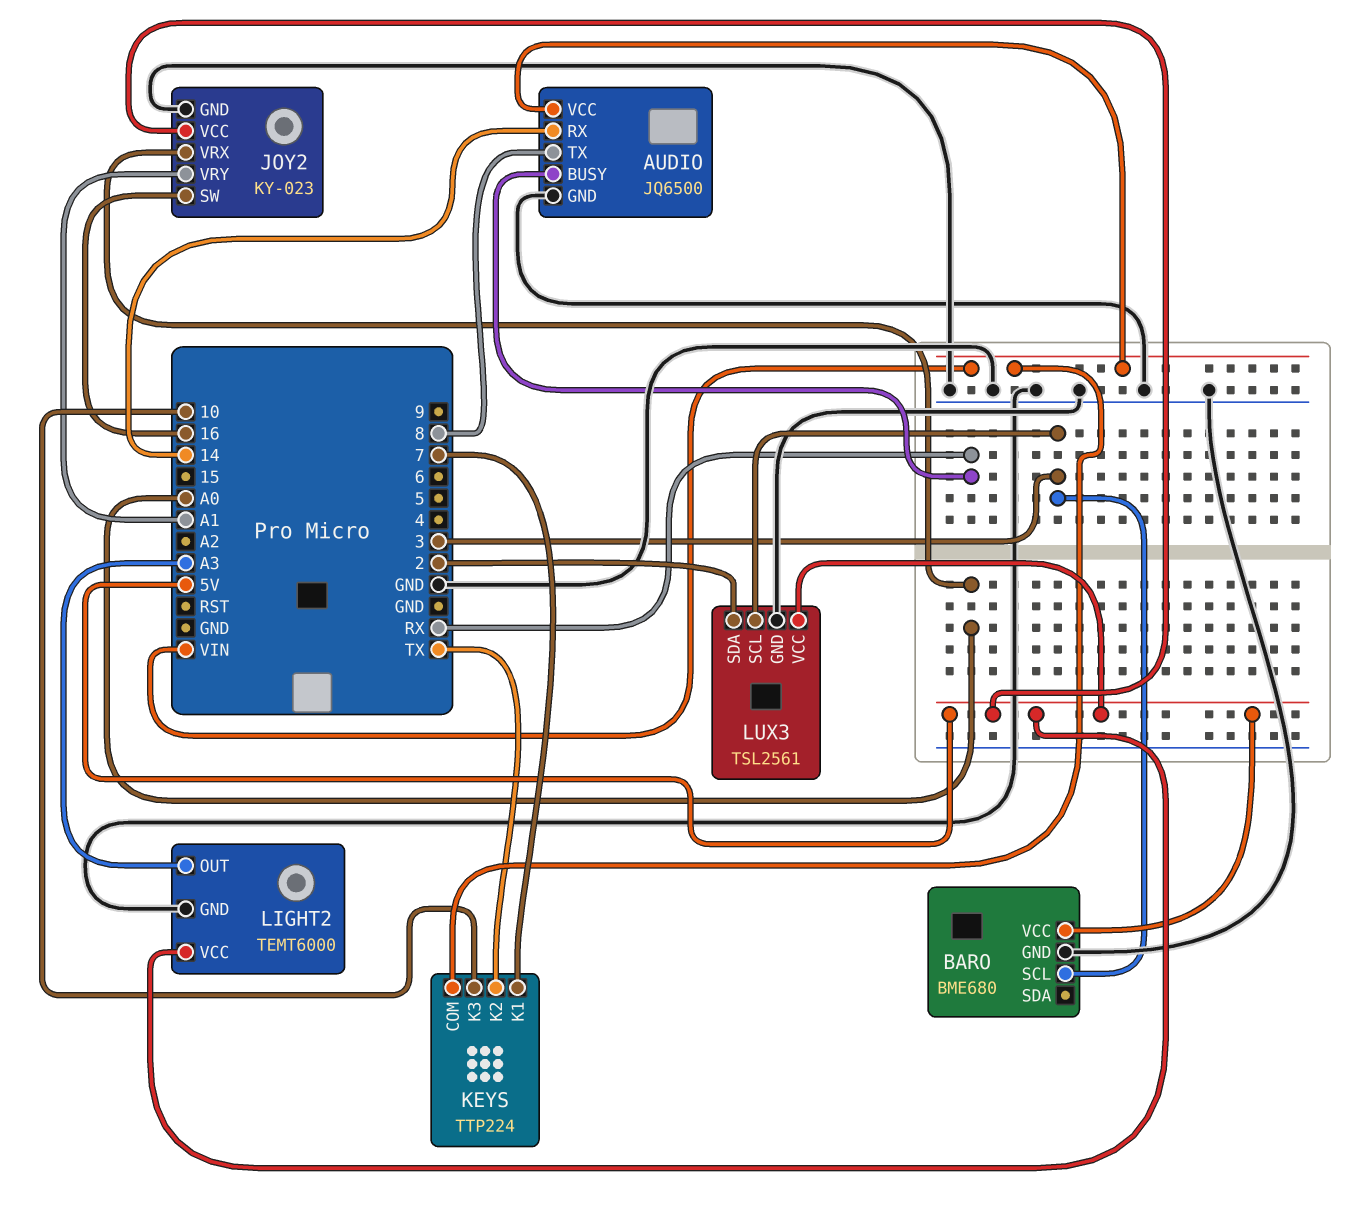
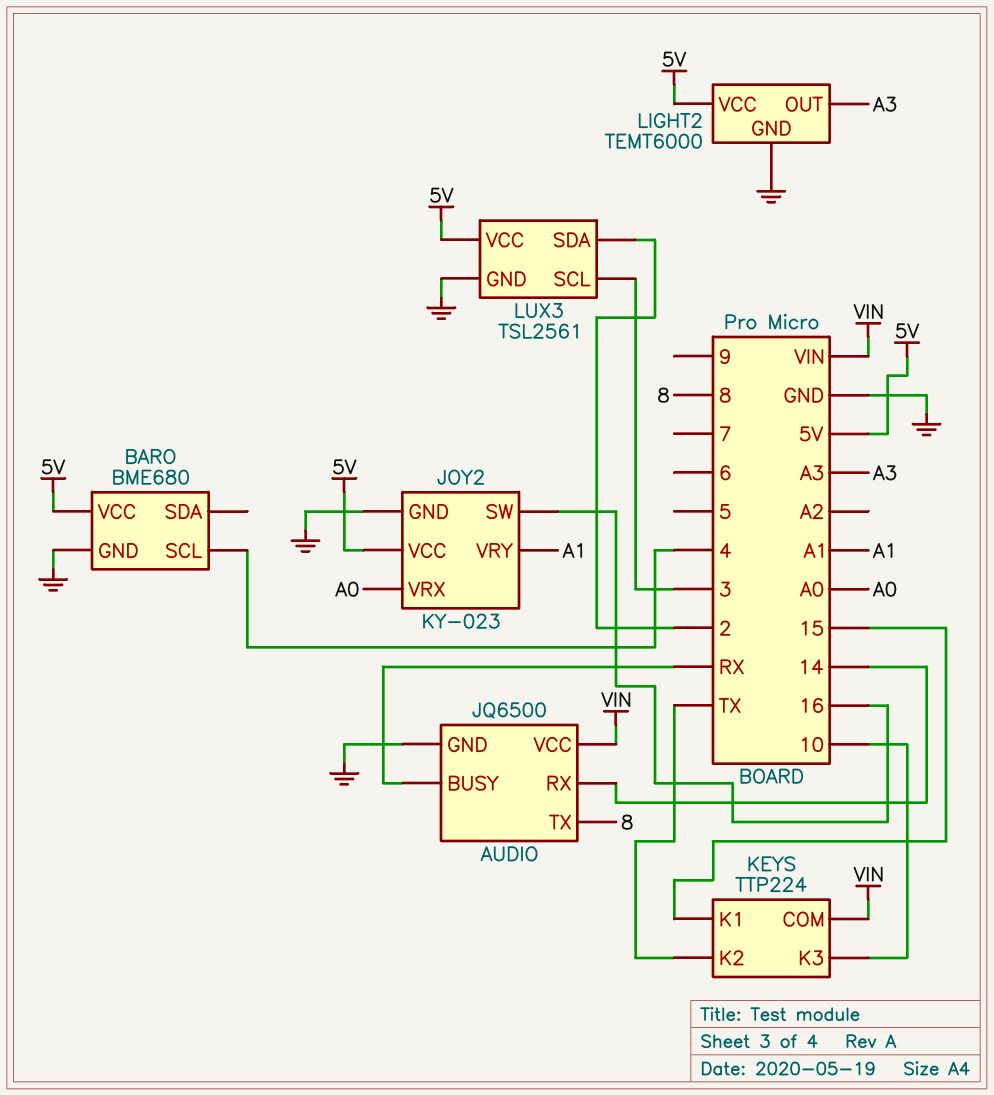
BARO pin SCL: 3 -> 4
KEYS pin K1: 7 -> 15

